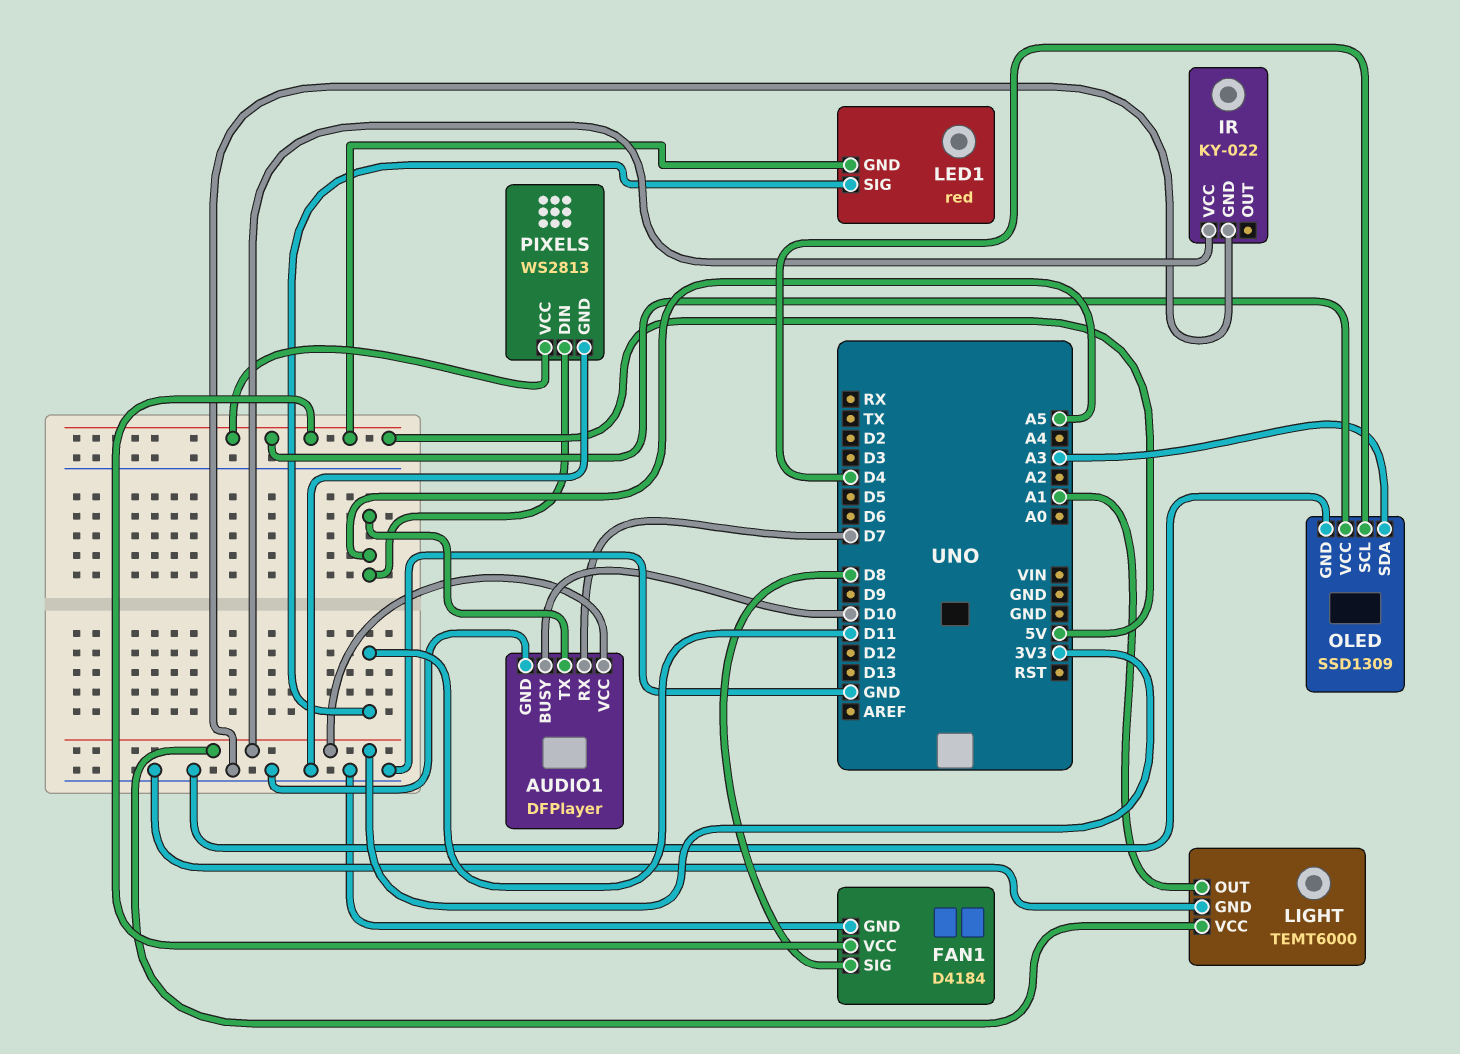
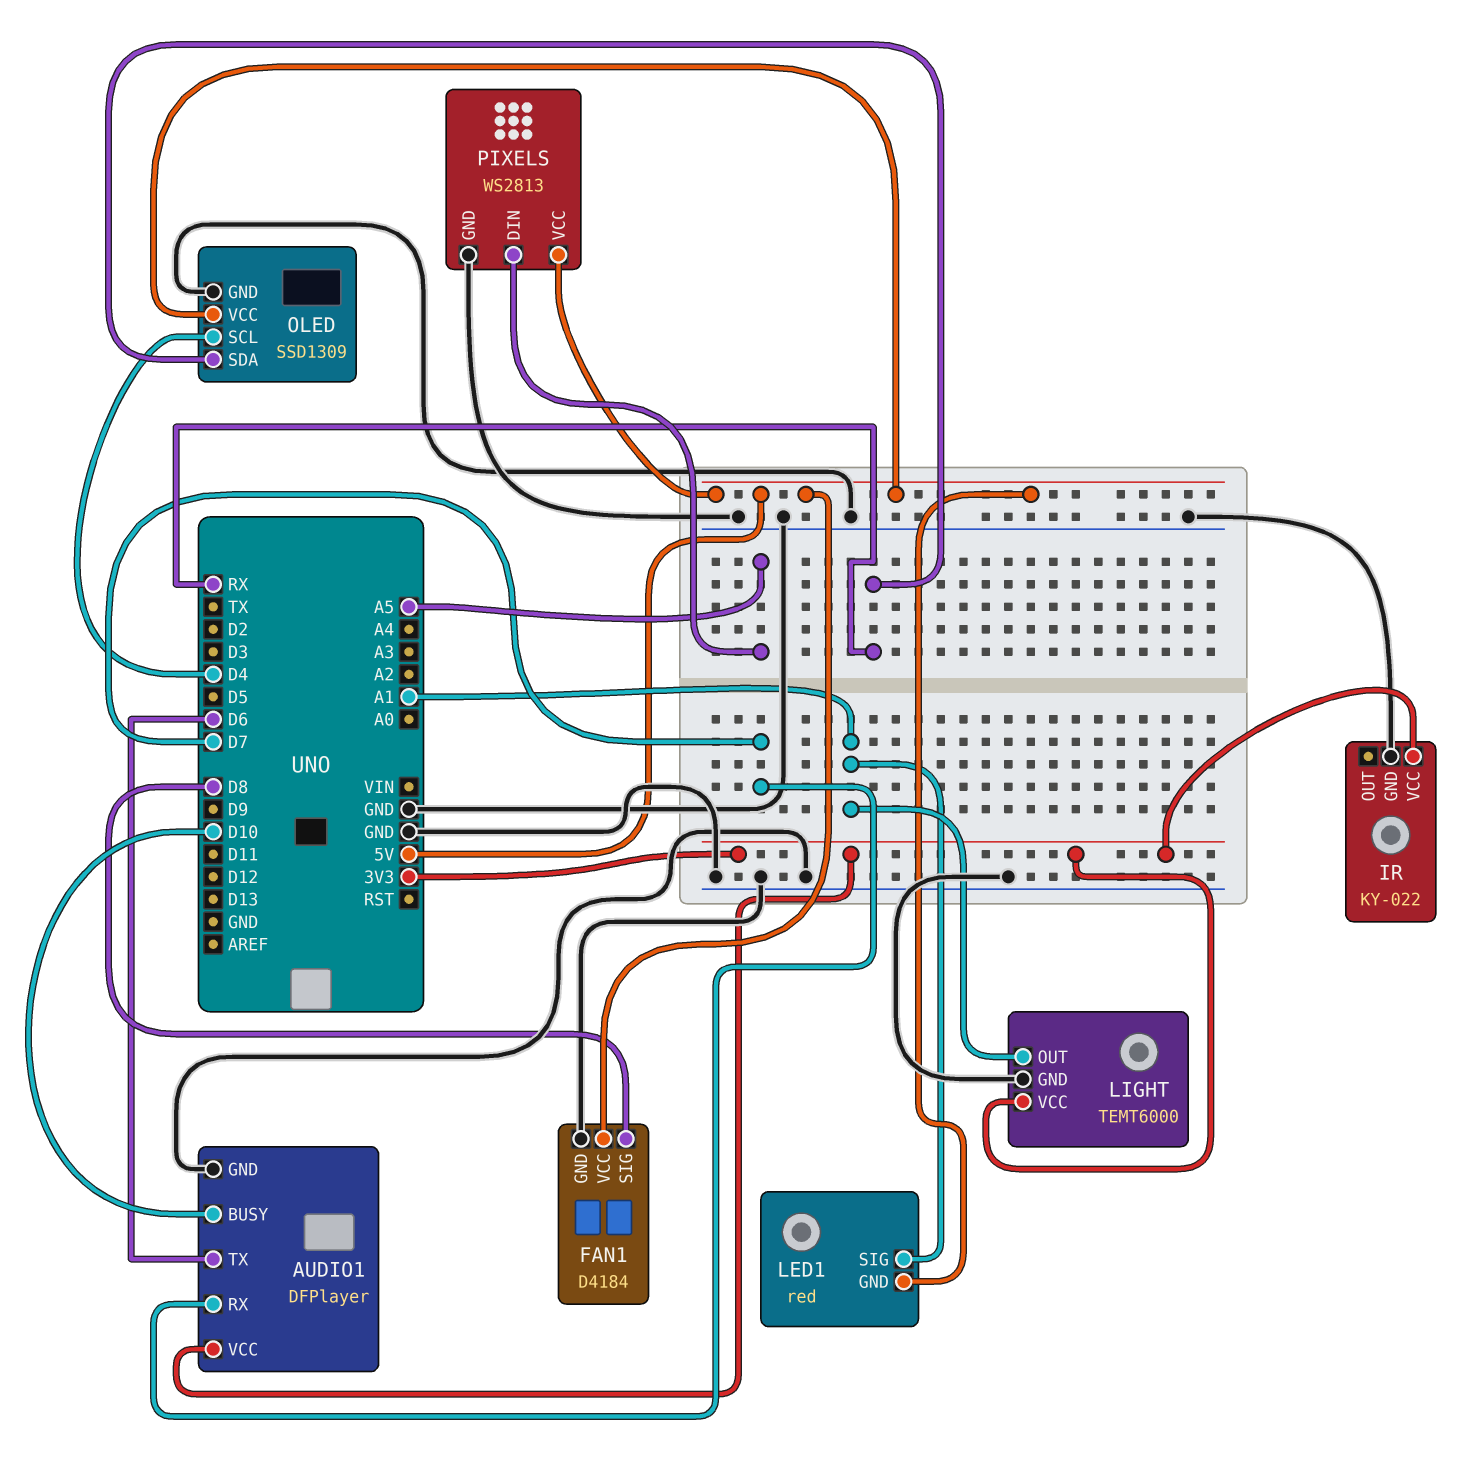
AUDIO1 pin TX: A5 -> D6
LED1 pin SIG: D11 -> A1
OLED pin SDA: A3 -> RX

